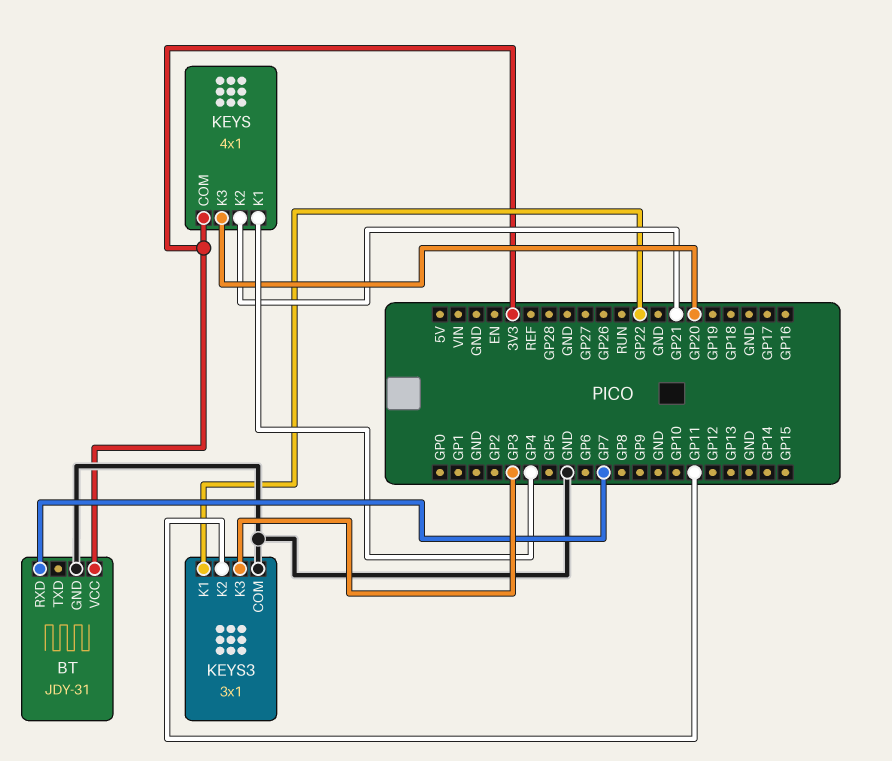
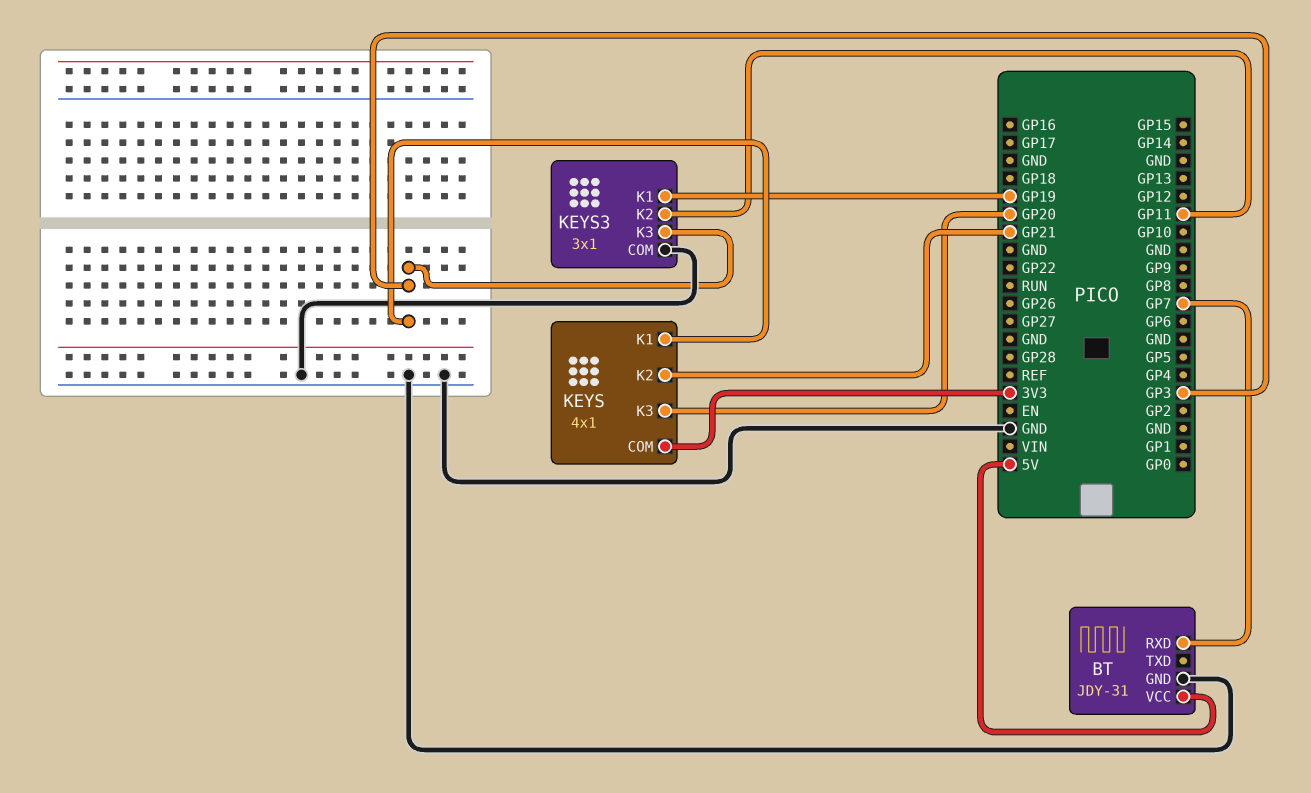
BT pin VCC: 3V3 -> 5V
KEYS pin K1: GP4 -> GP3
KEYS3 pin K1: GP22 -> GP19

